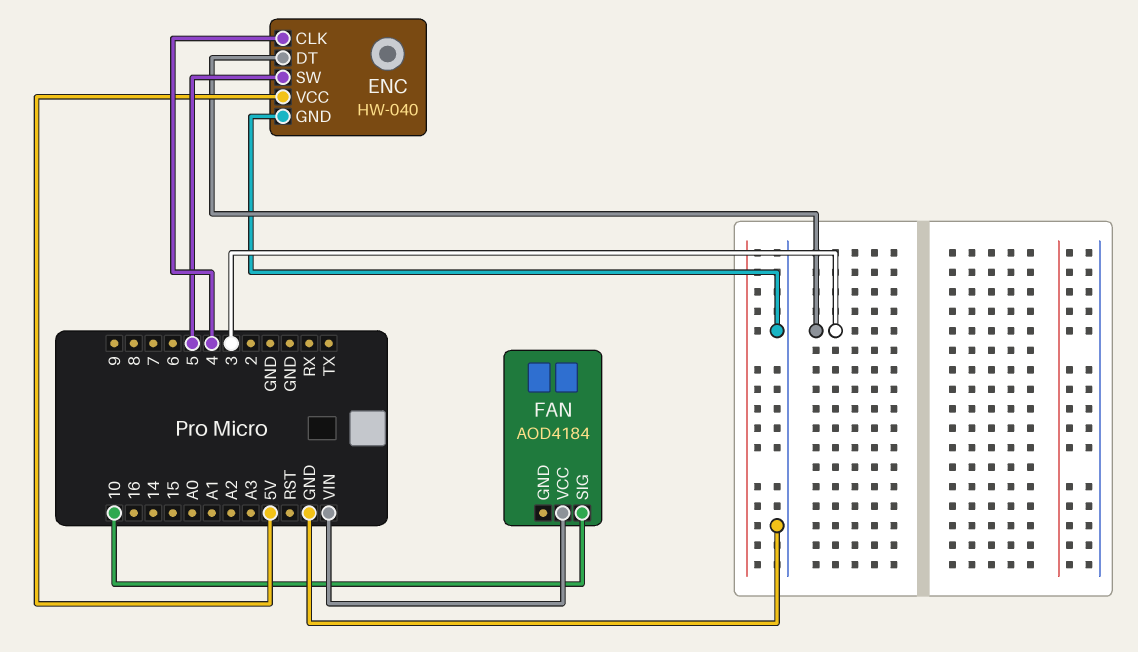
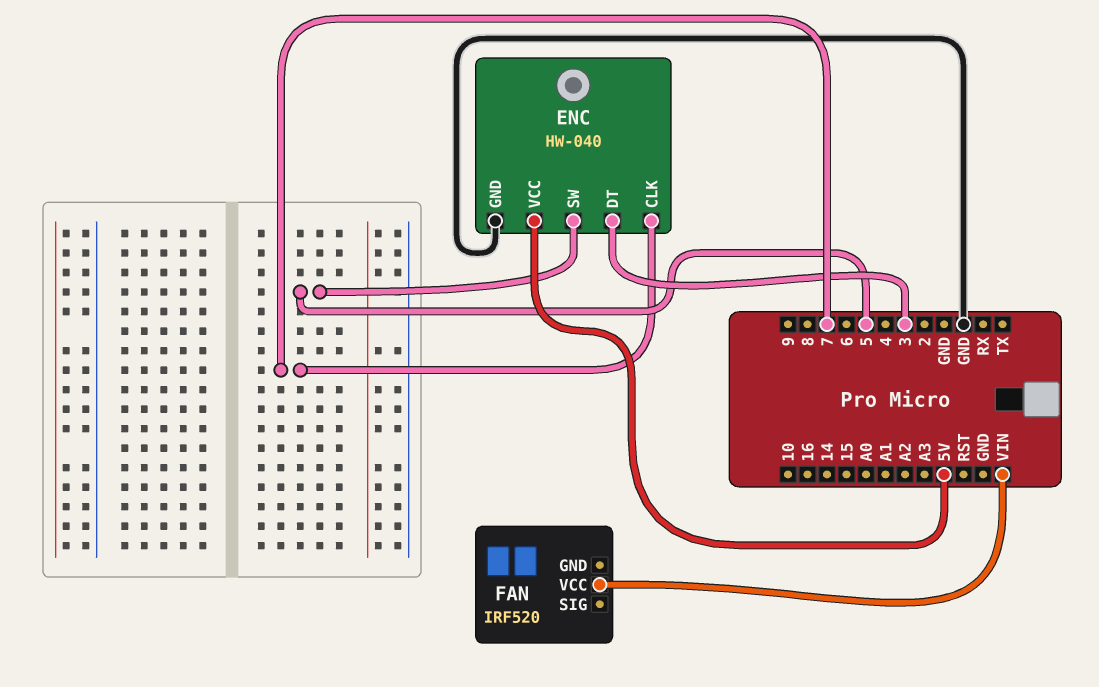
ENC pin CLK: 4 -> 7
FAN: AOD4184 -> IRF520
FAN pin SIG: 10 -> none

